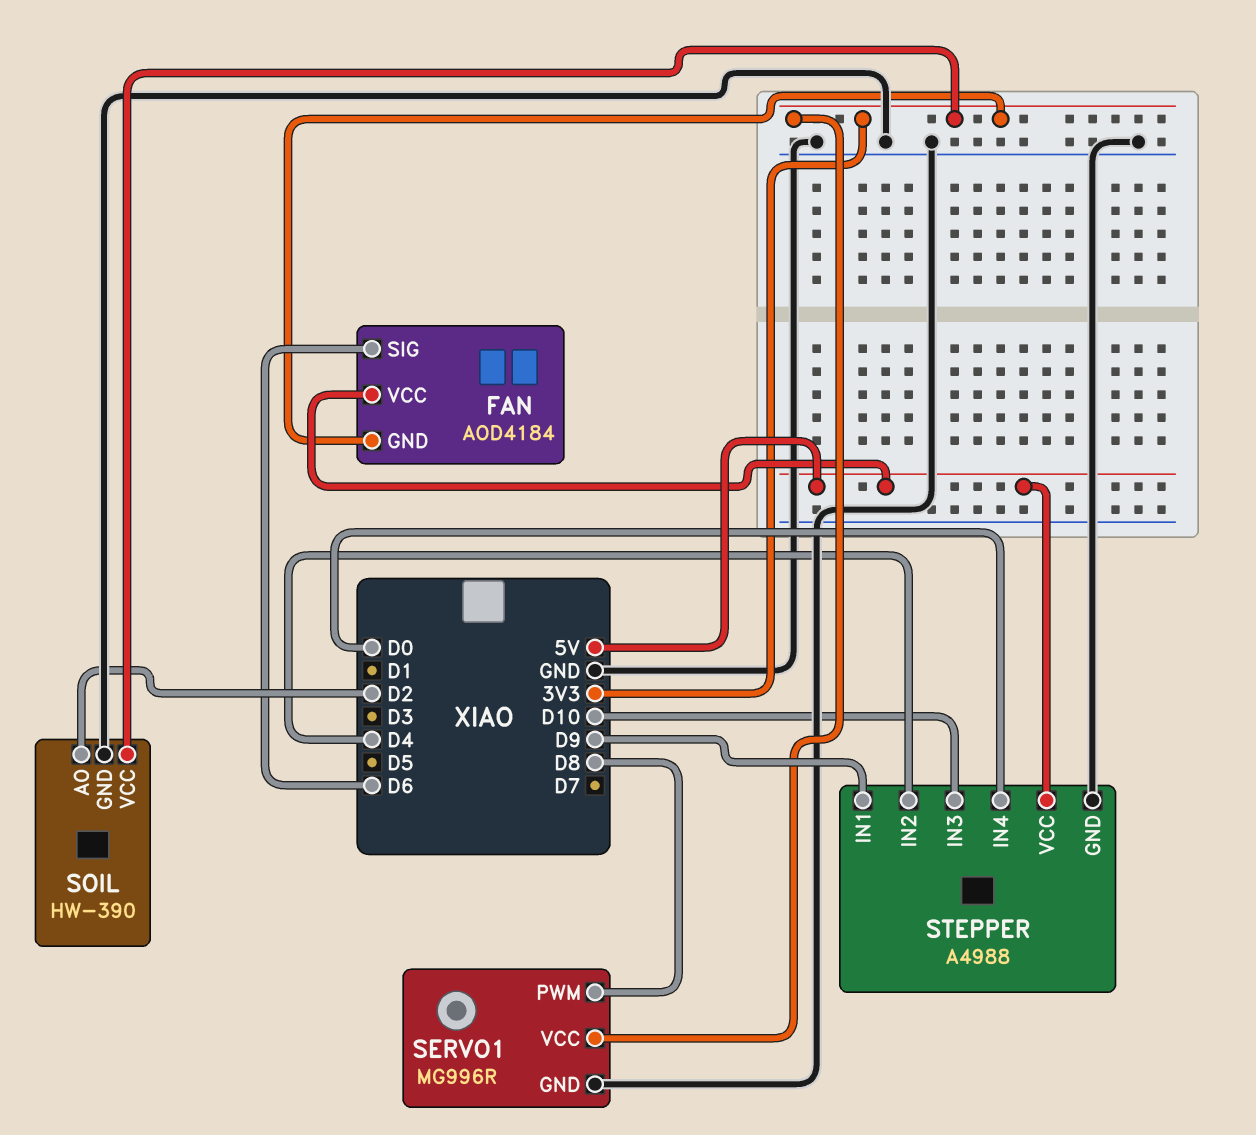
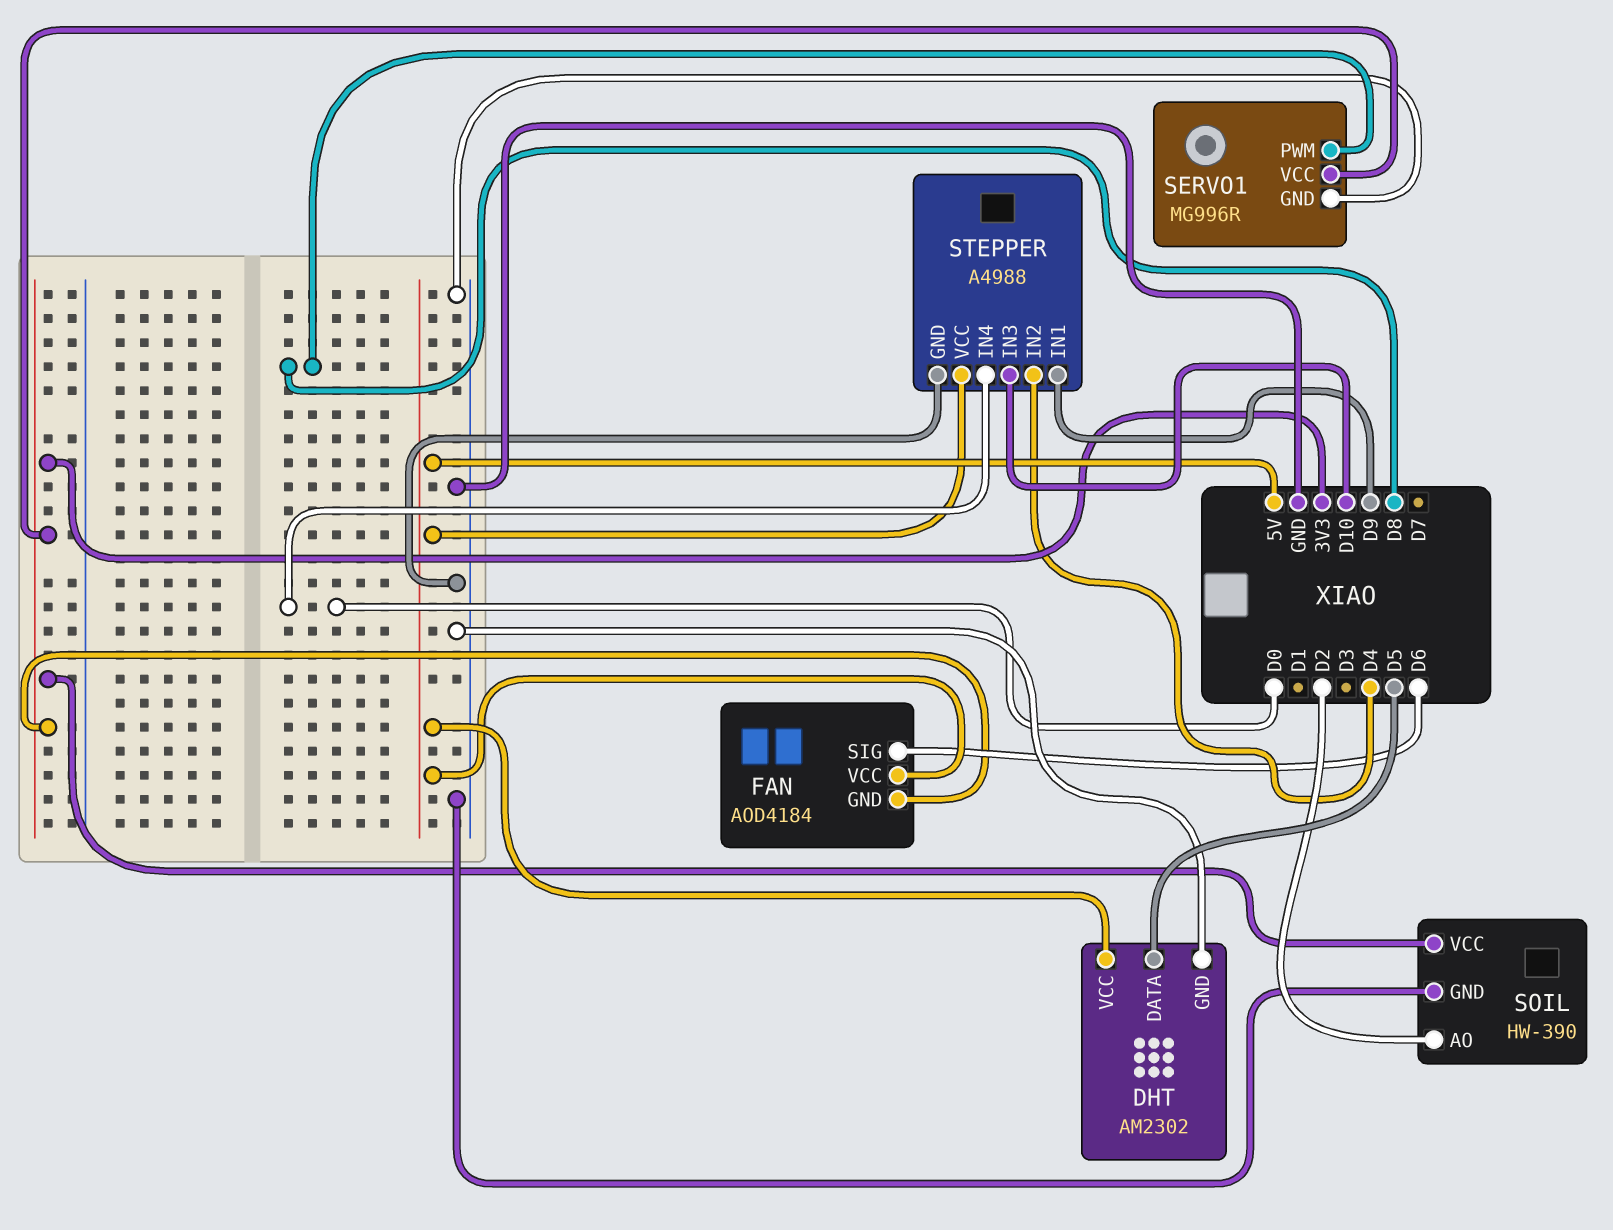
DHT: none -> AM2302
DHT pin DATA: none -> D5
DHT pin GND: none -> GND
DHT pin VCC: none -> 5V

